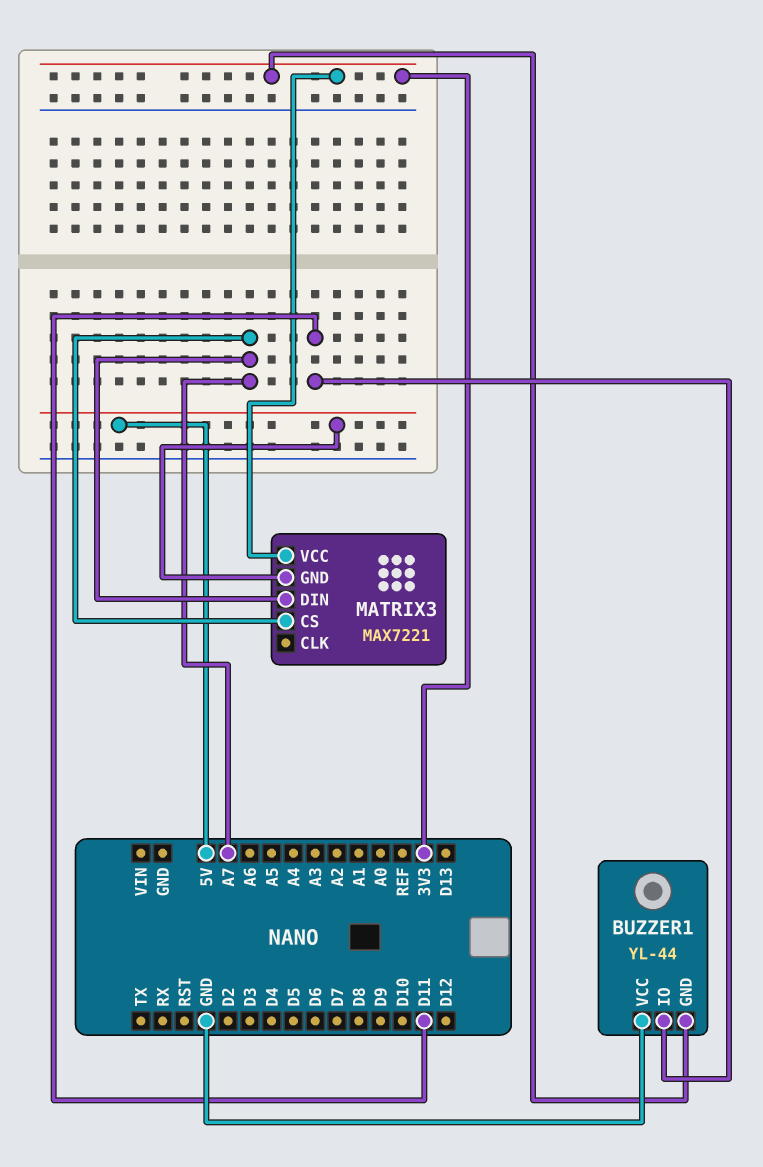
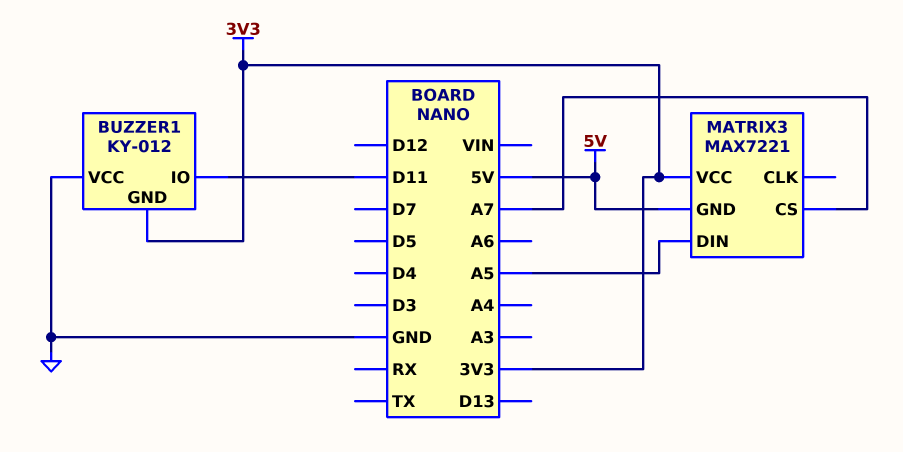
BUZZER1: YL-44 -> KY-012
MATRIX3 pin DIN: A7 -> A5

